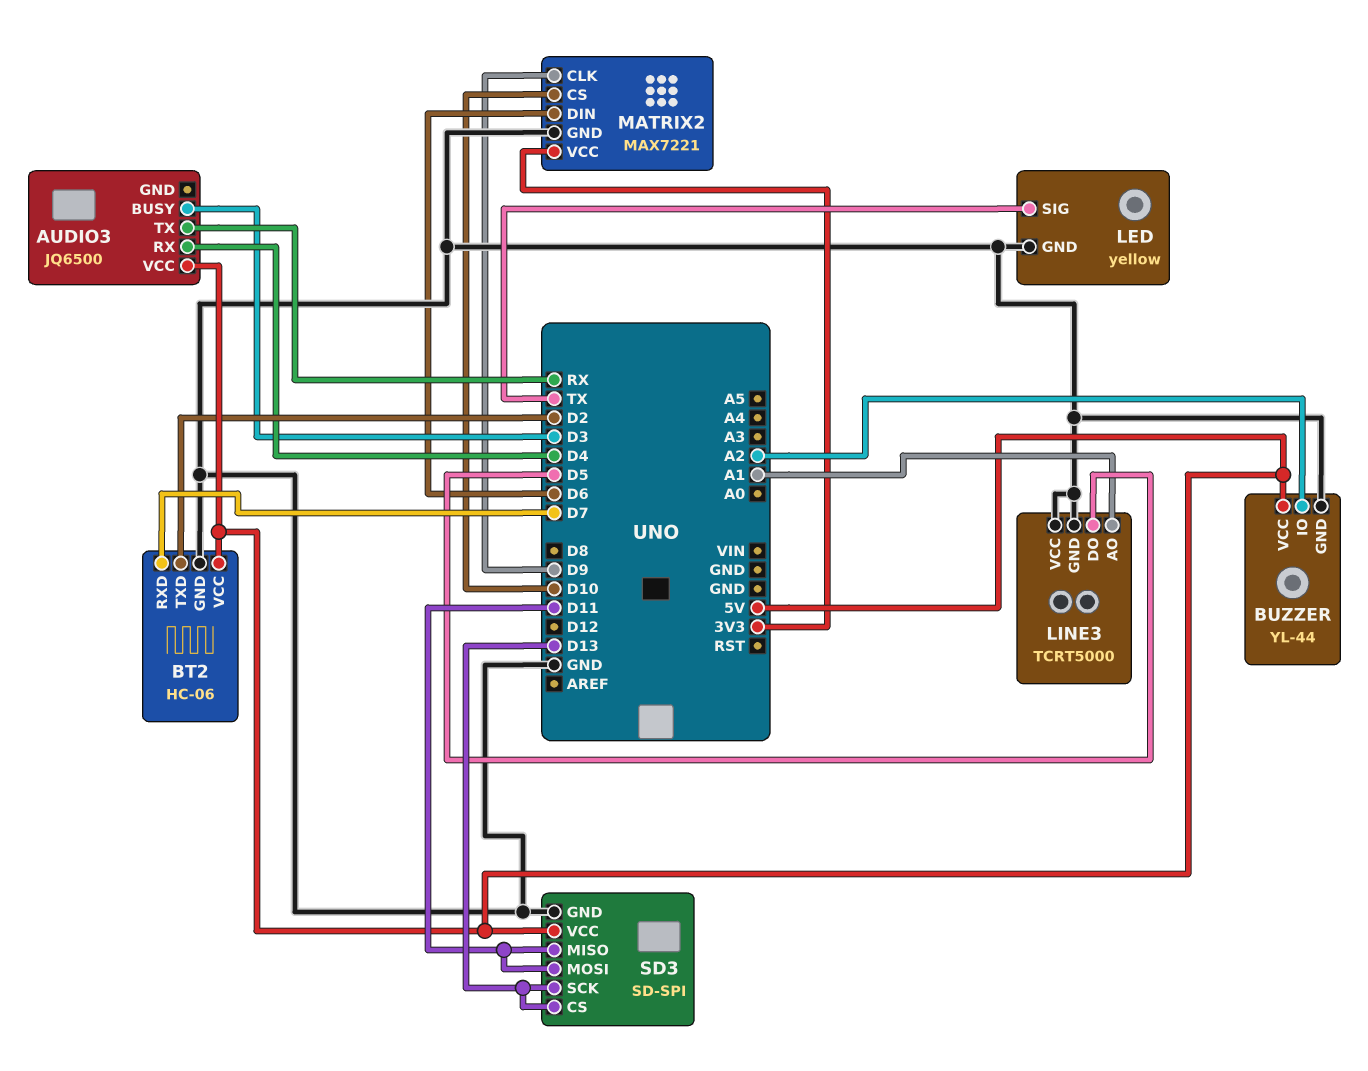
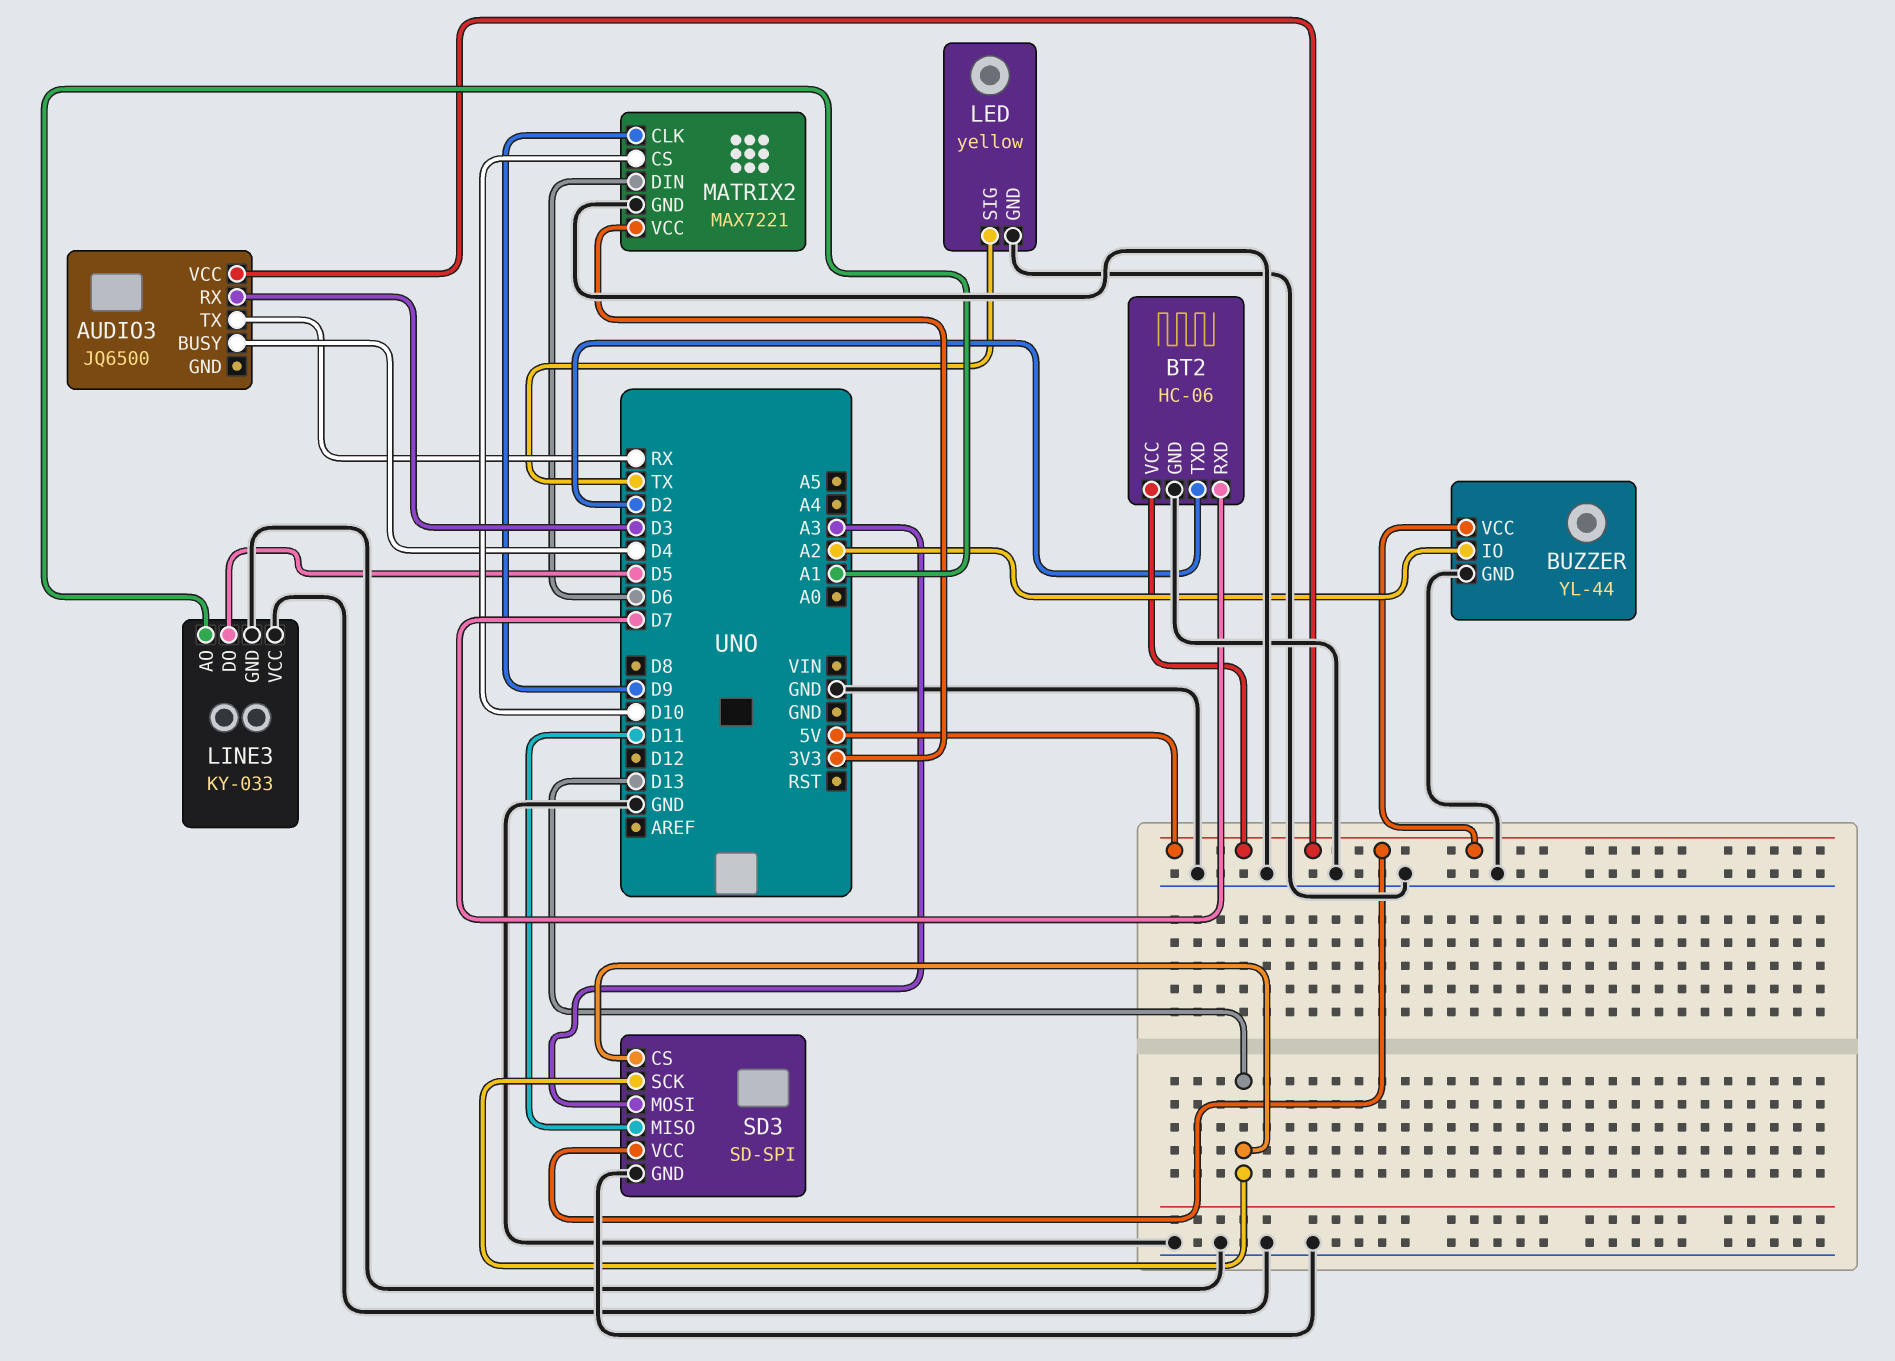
AUDIO3 pin BUSY: D3 -> D4
AUDIO3 pin RX: D4 -> D3
LINE3: TCRT5000 -> KY-033
SD3 pin MOSI: D11 -> A3

